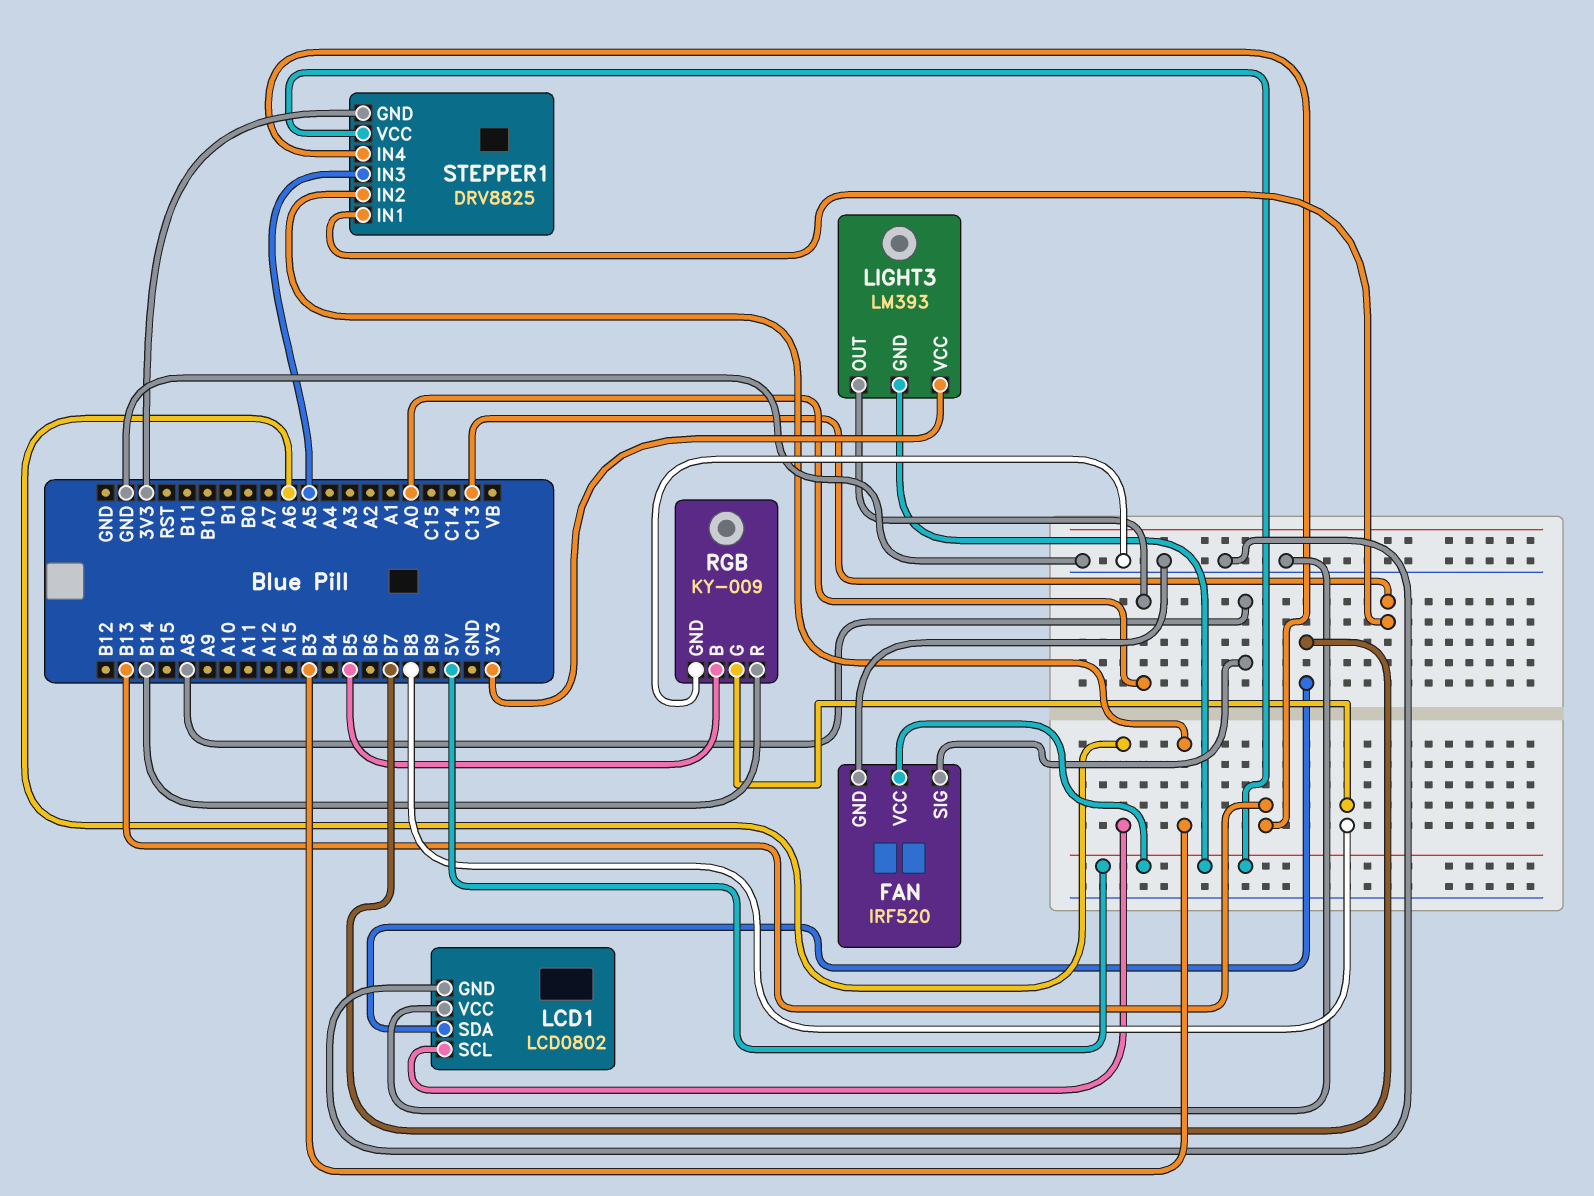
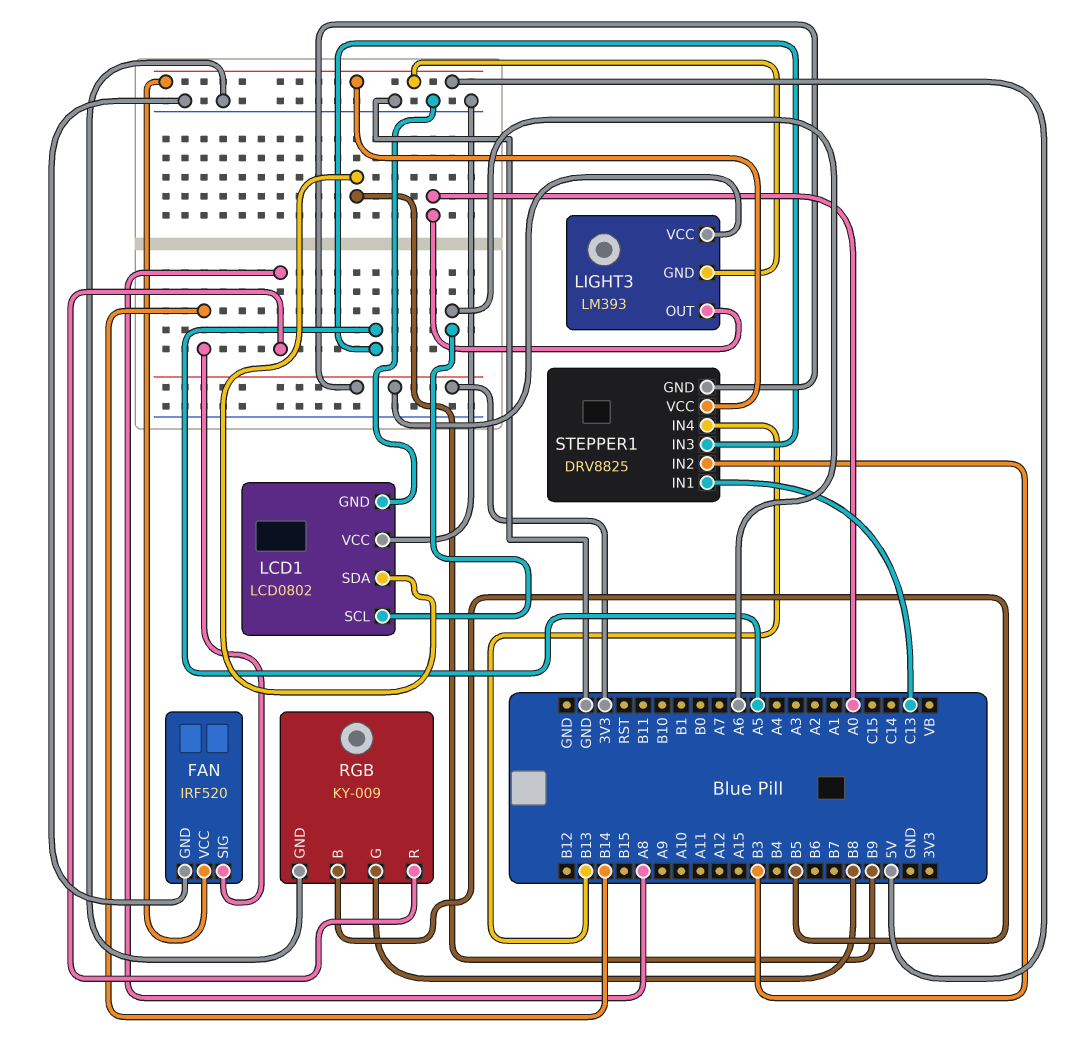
FAN pin SIG: A8 -> B14
LCD1 pin SDA: B7 -> B9
RGB pin R: B14 -> A8

